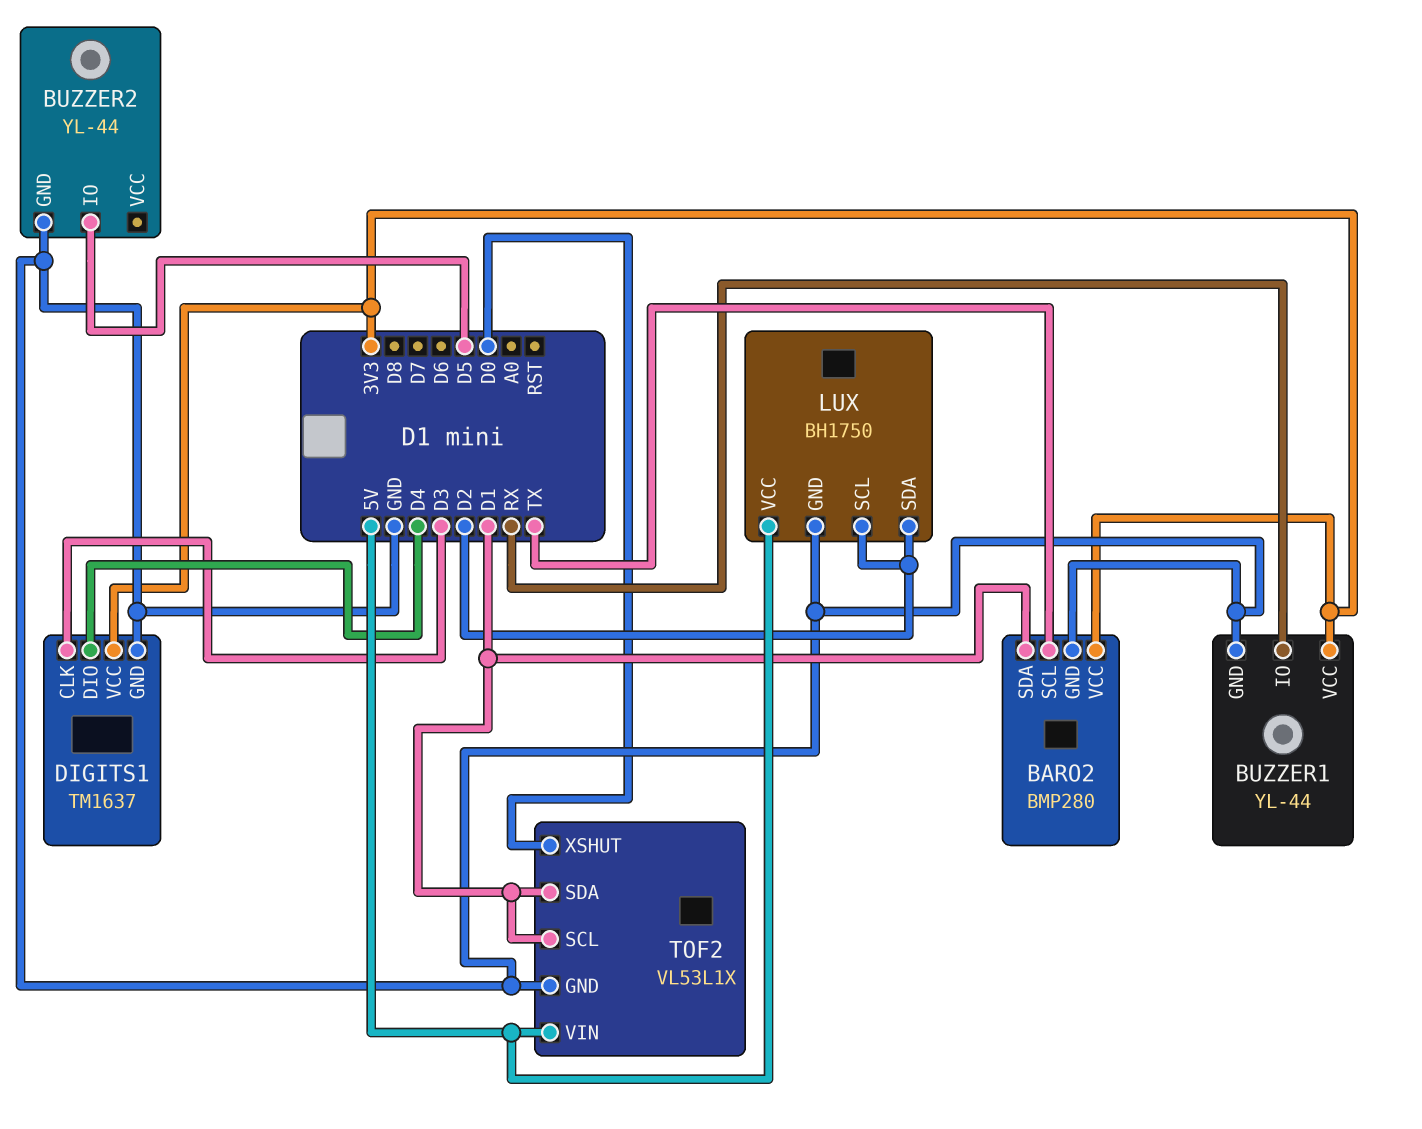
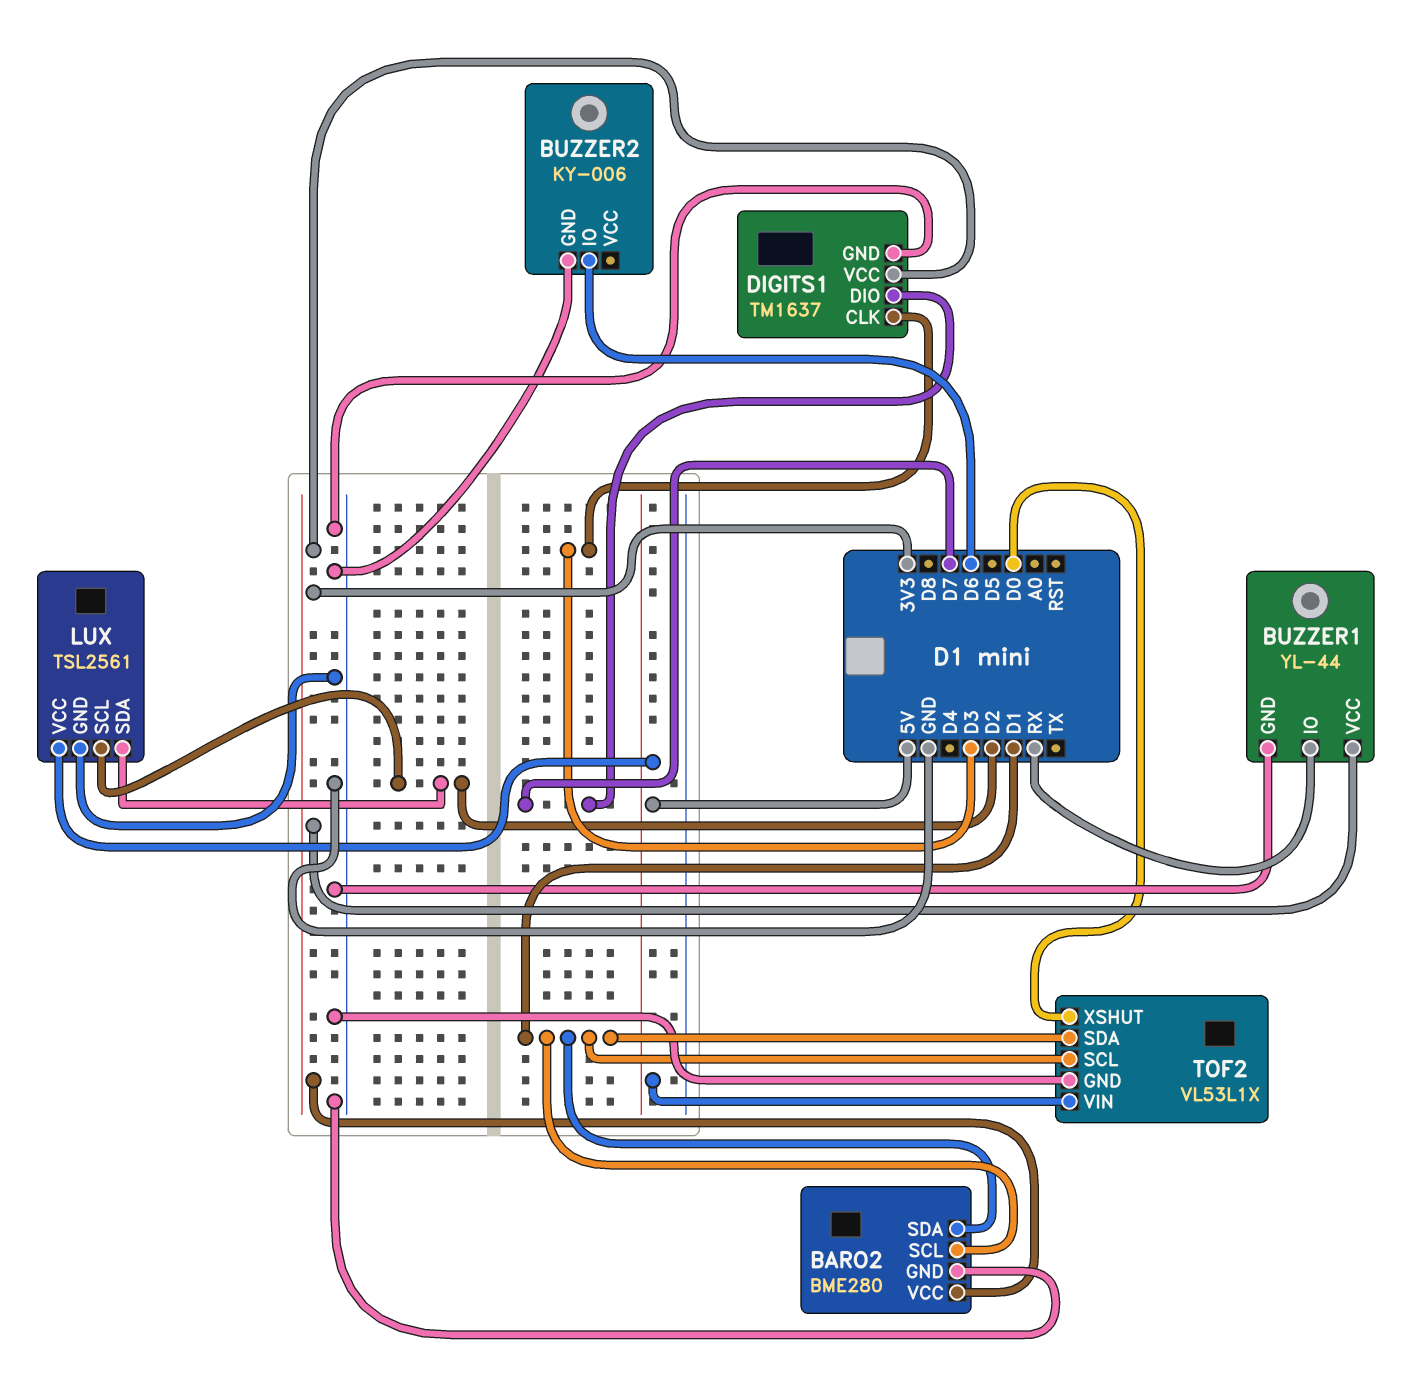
BARO2: BMP280 -> BME280
BARO2 pin SCL: TX -> D1
BUZZER2: YL-44 -> KY-006
BUZZER2 pin IO: D5 -> D6
DIGITS1 pin DIO: D4 -> D7
LUX: BH1750 -> TSL2561

